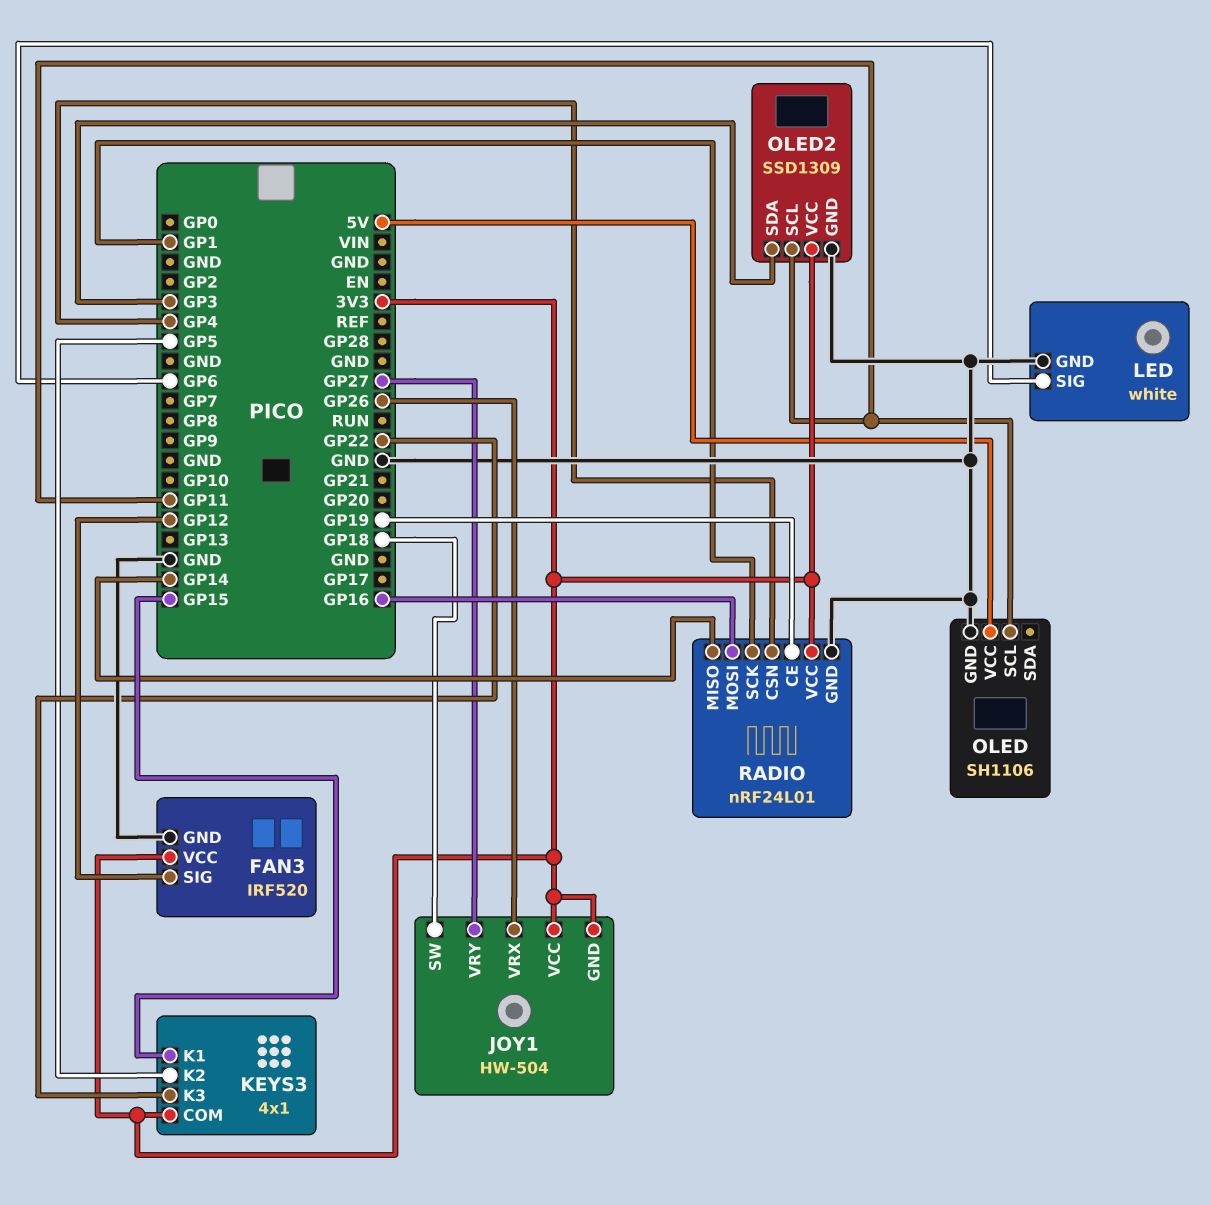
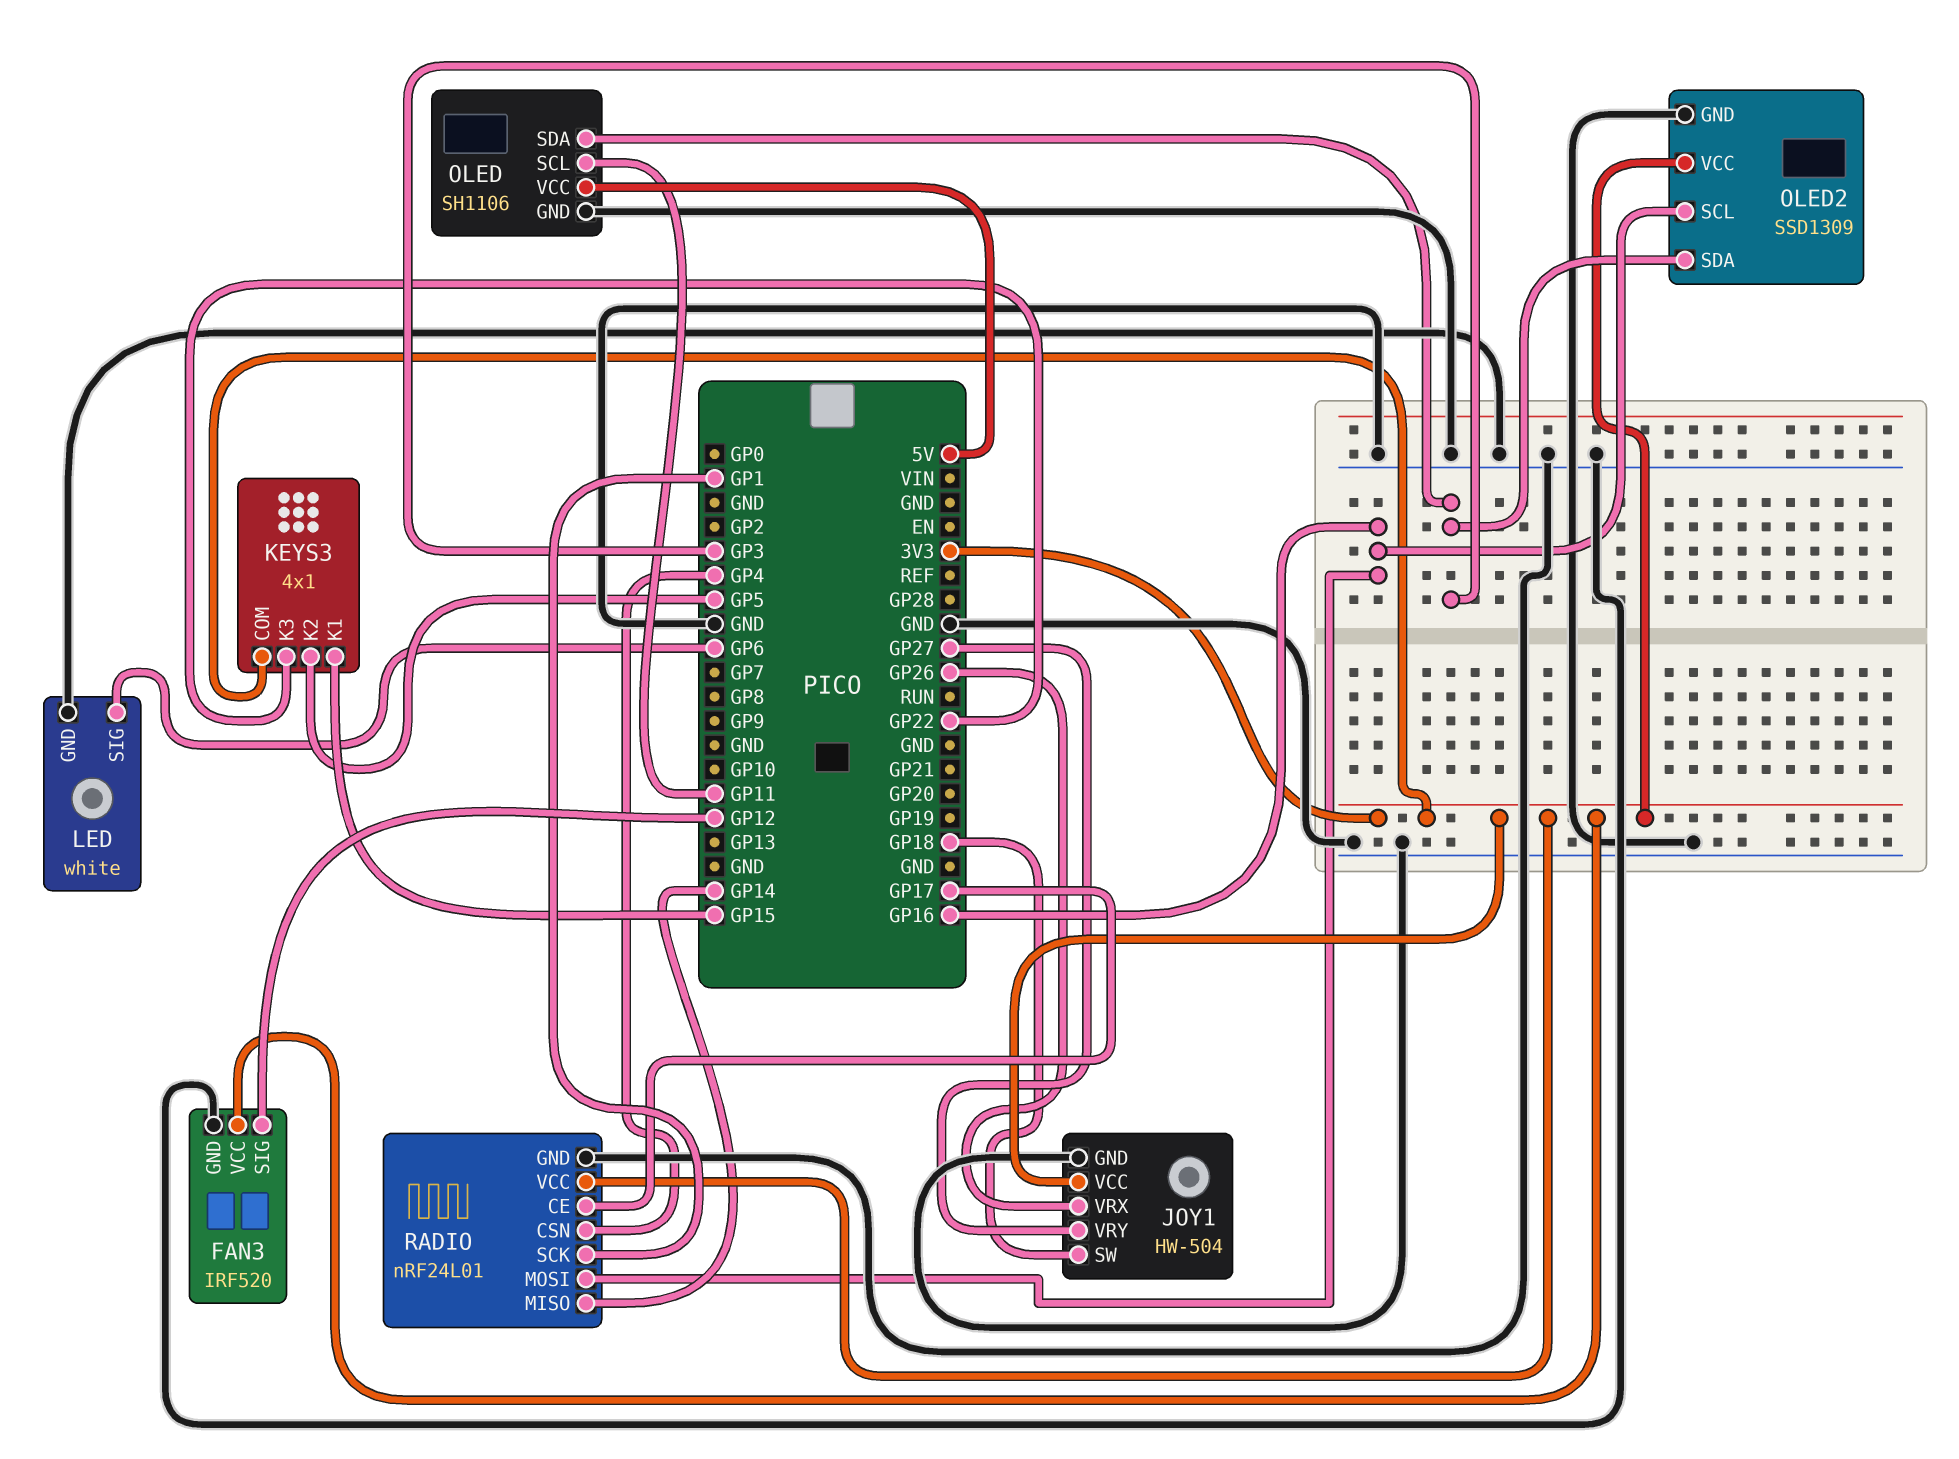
JOY1 pin GND: 3V3 -> GND
OLED pin SDA: none -> GP3
OLED2 pin SCL: GP11 -> GP16
RADIO pin CE: GP19 -> GP17

